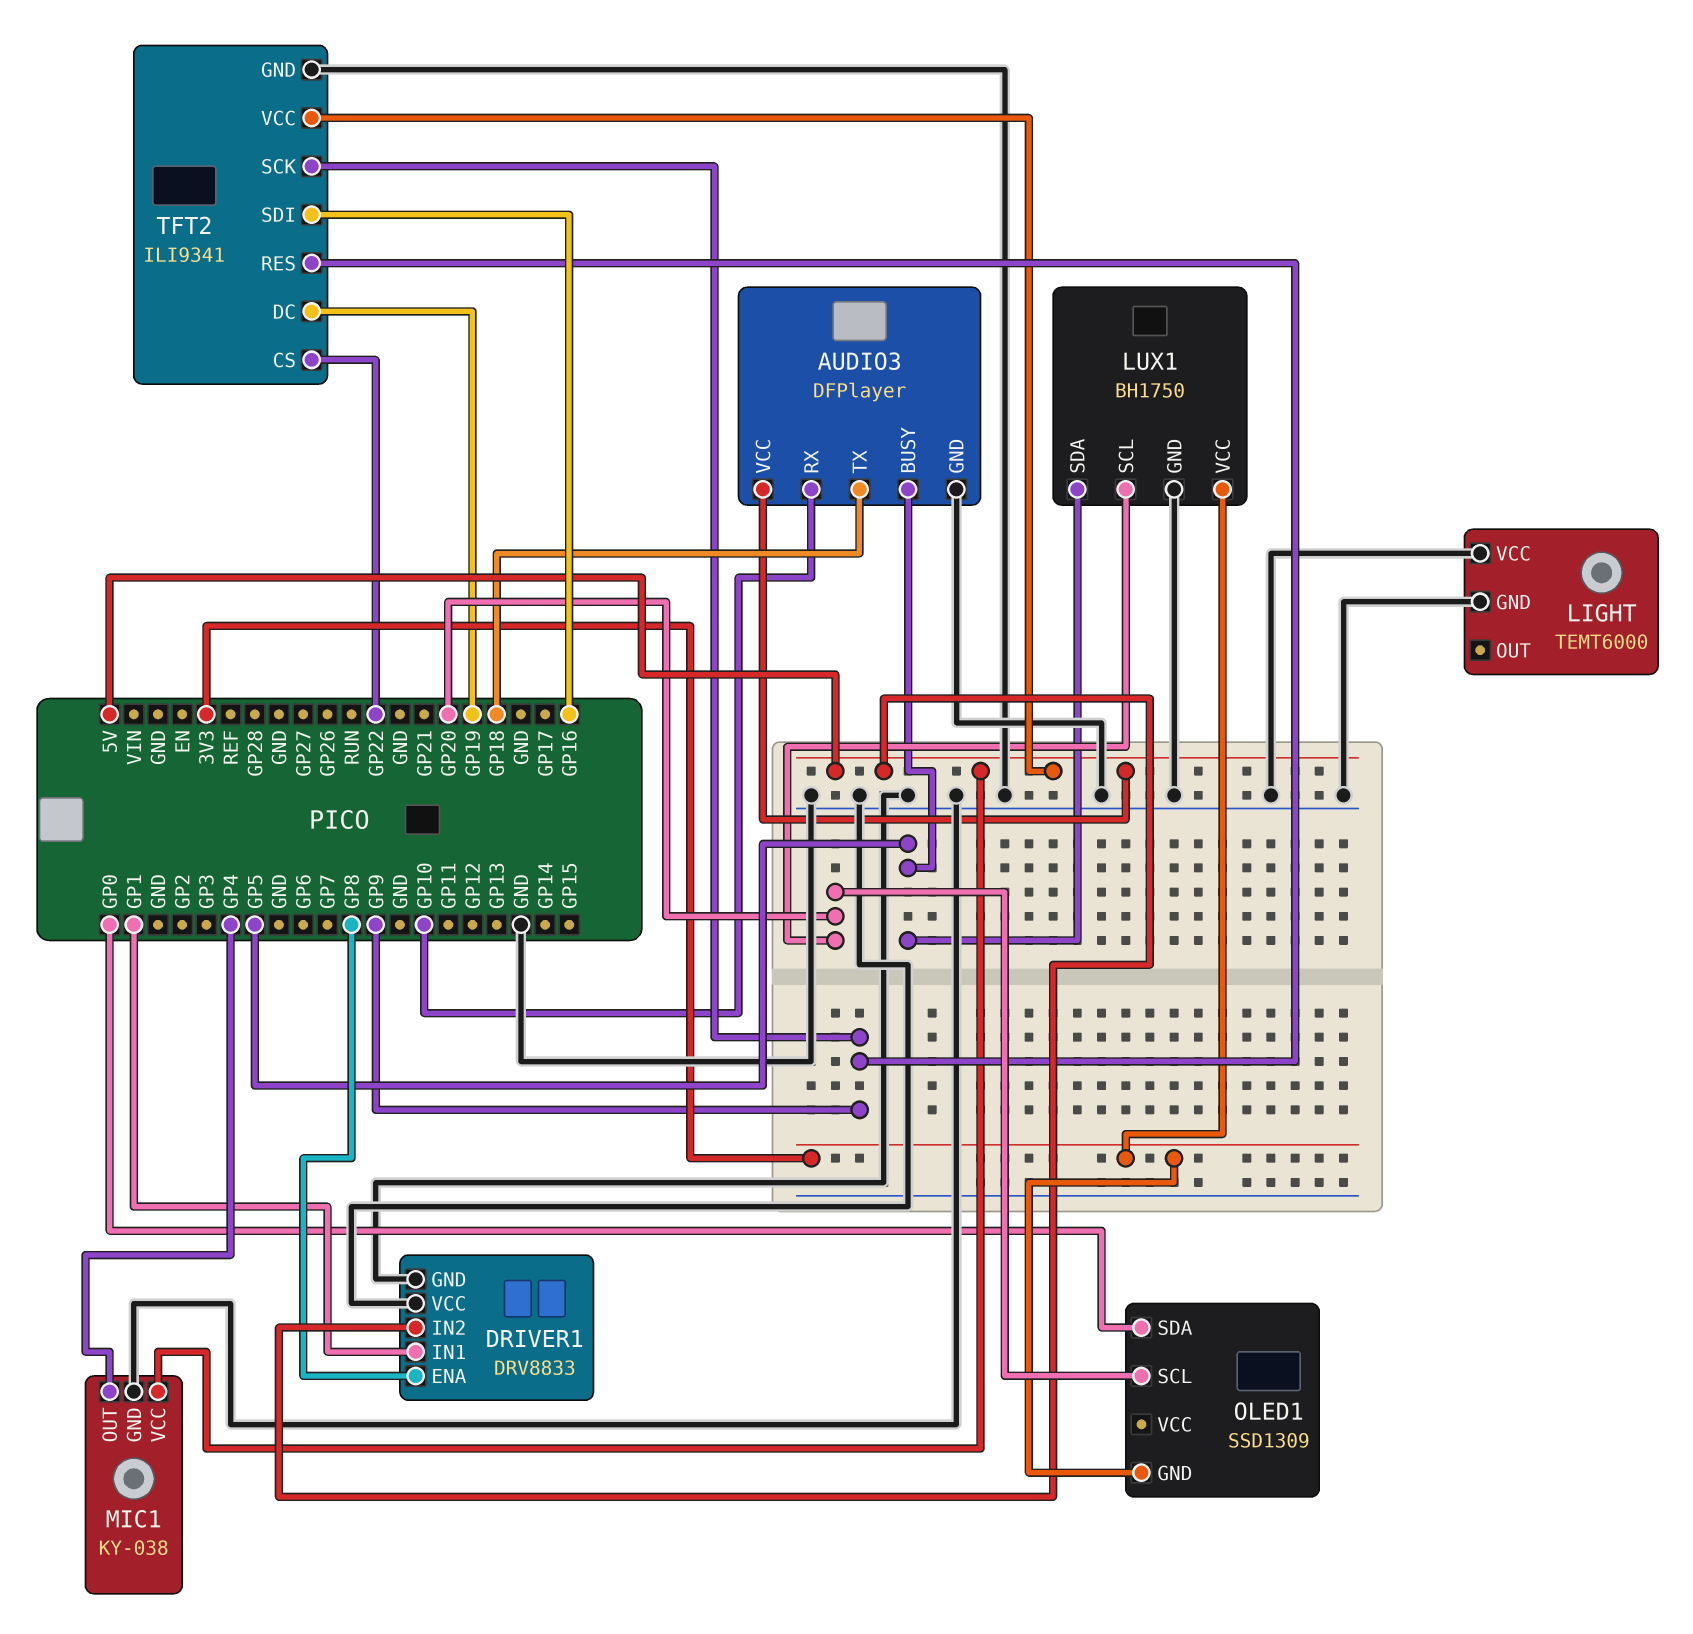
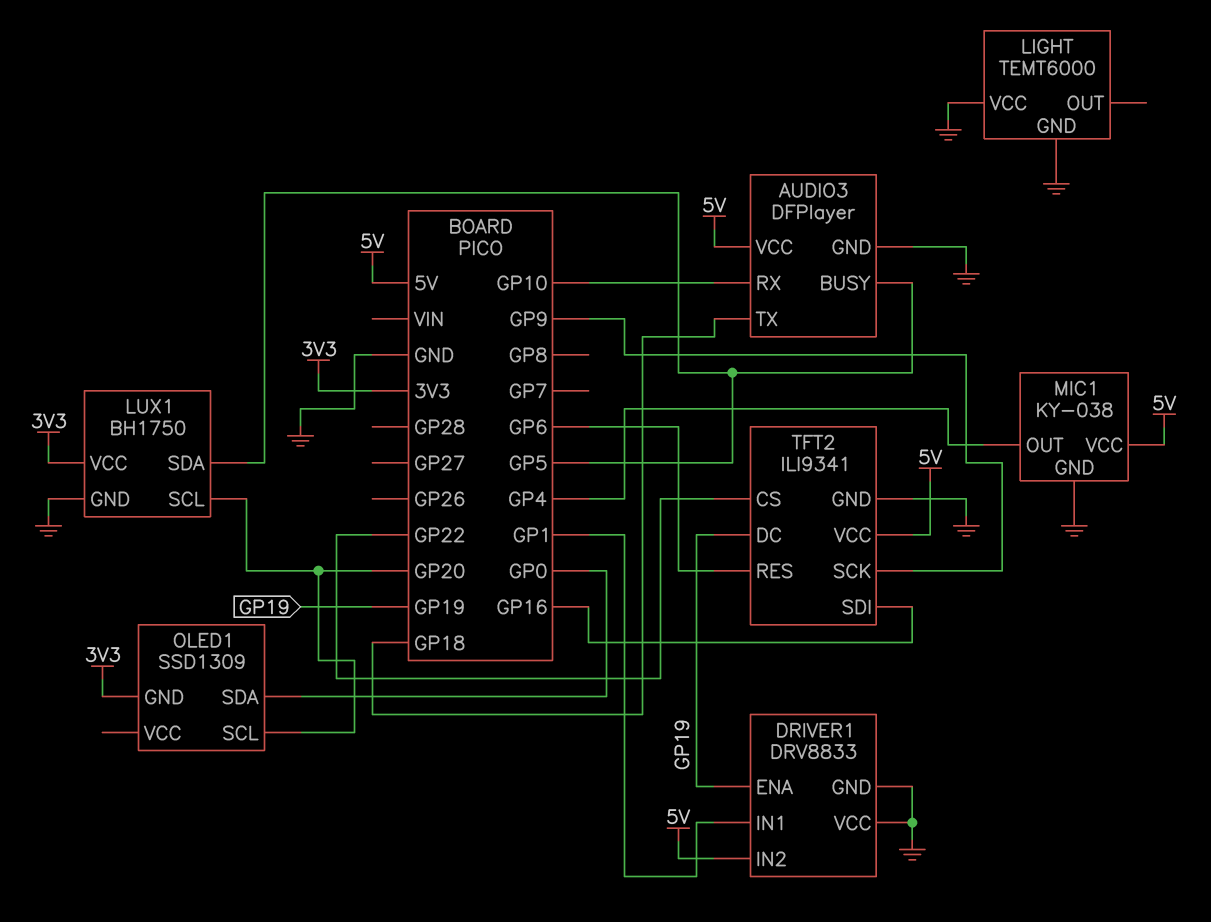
DRIVER1 pin ENA: GP8 -> GP19
TFT2 pin RES: GP9 -> GP6

